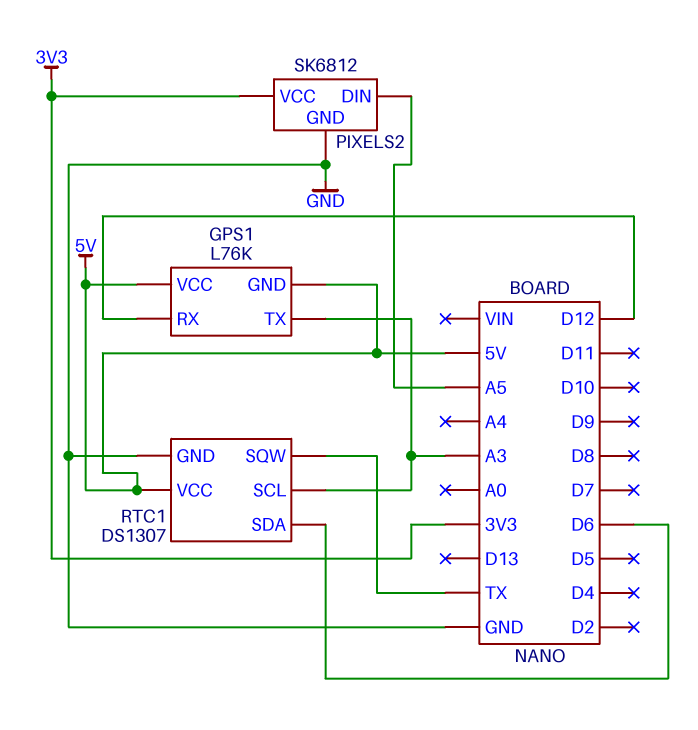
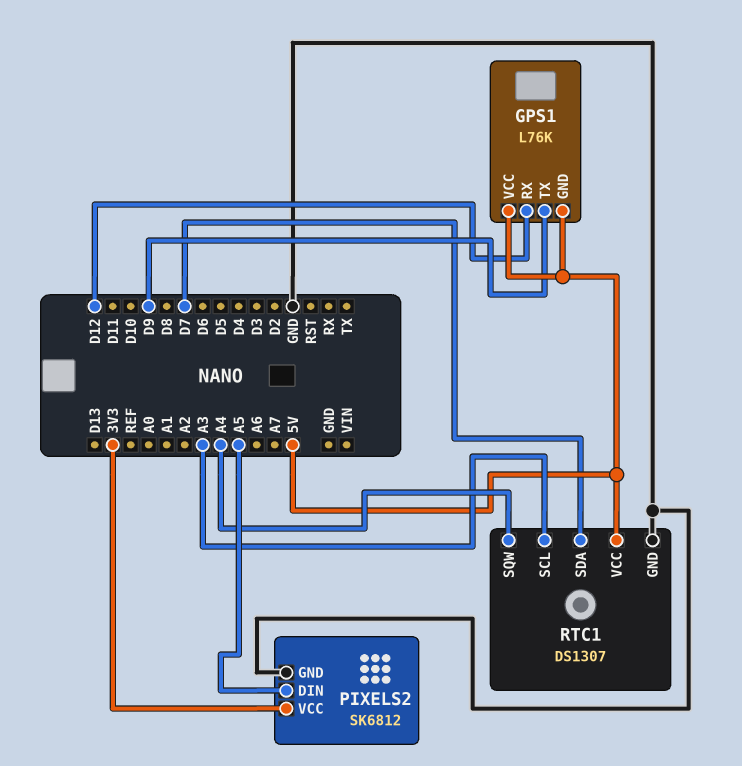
GPS1 pin TX: A3 -> D9
RTC1 pin SDA: D6 -> D7
RTC1 pin SQW: TX -> A4

